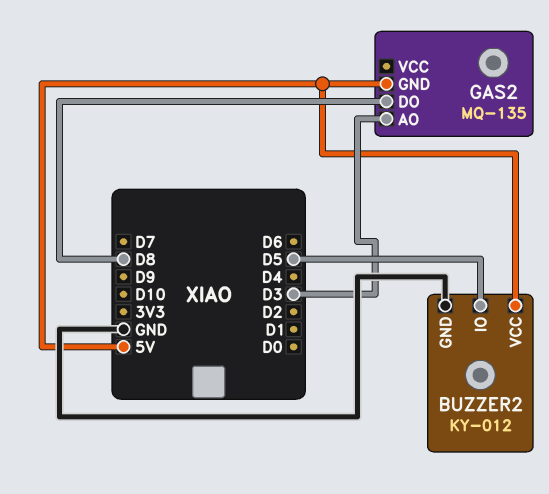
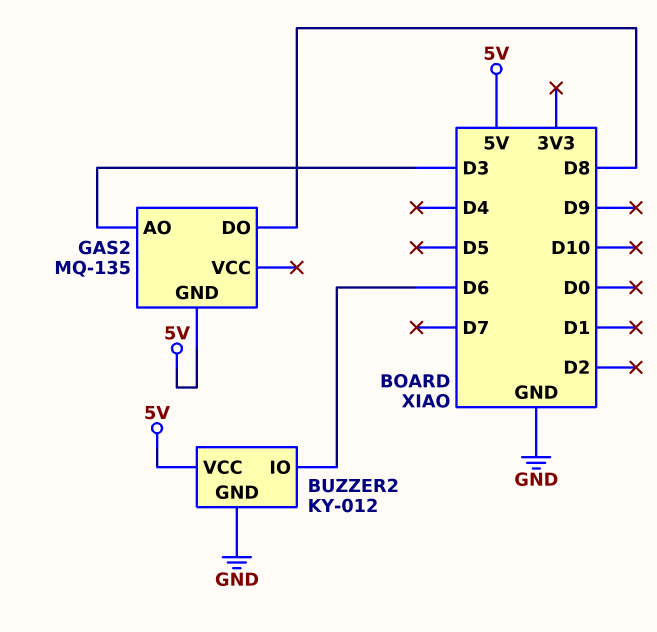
BUZZER2 pin IO: D5 -> D6

